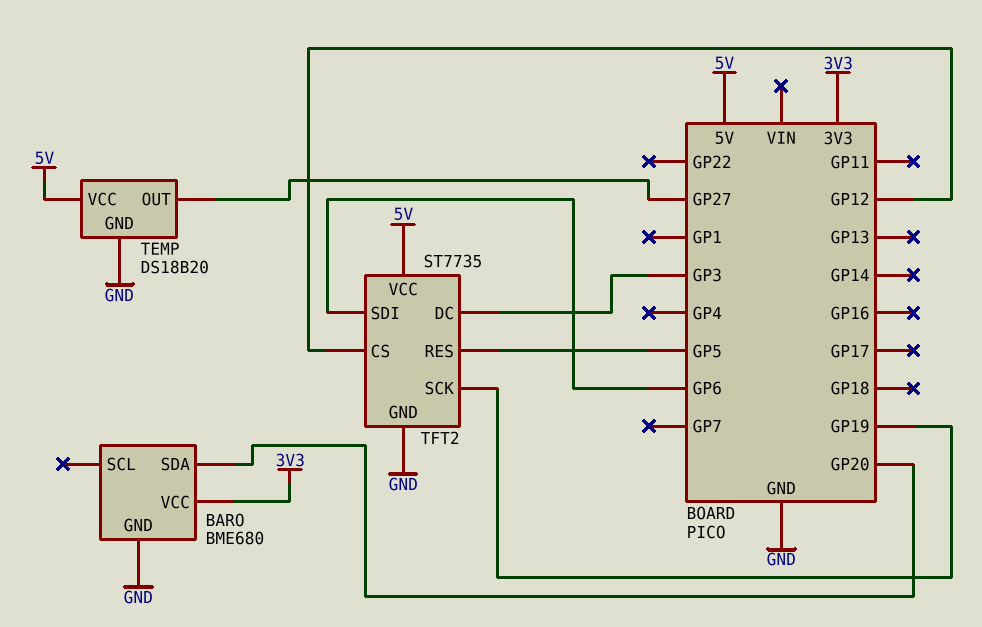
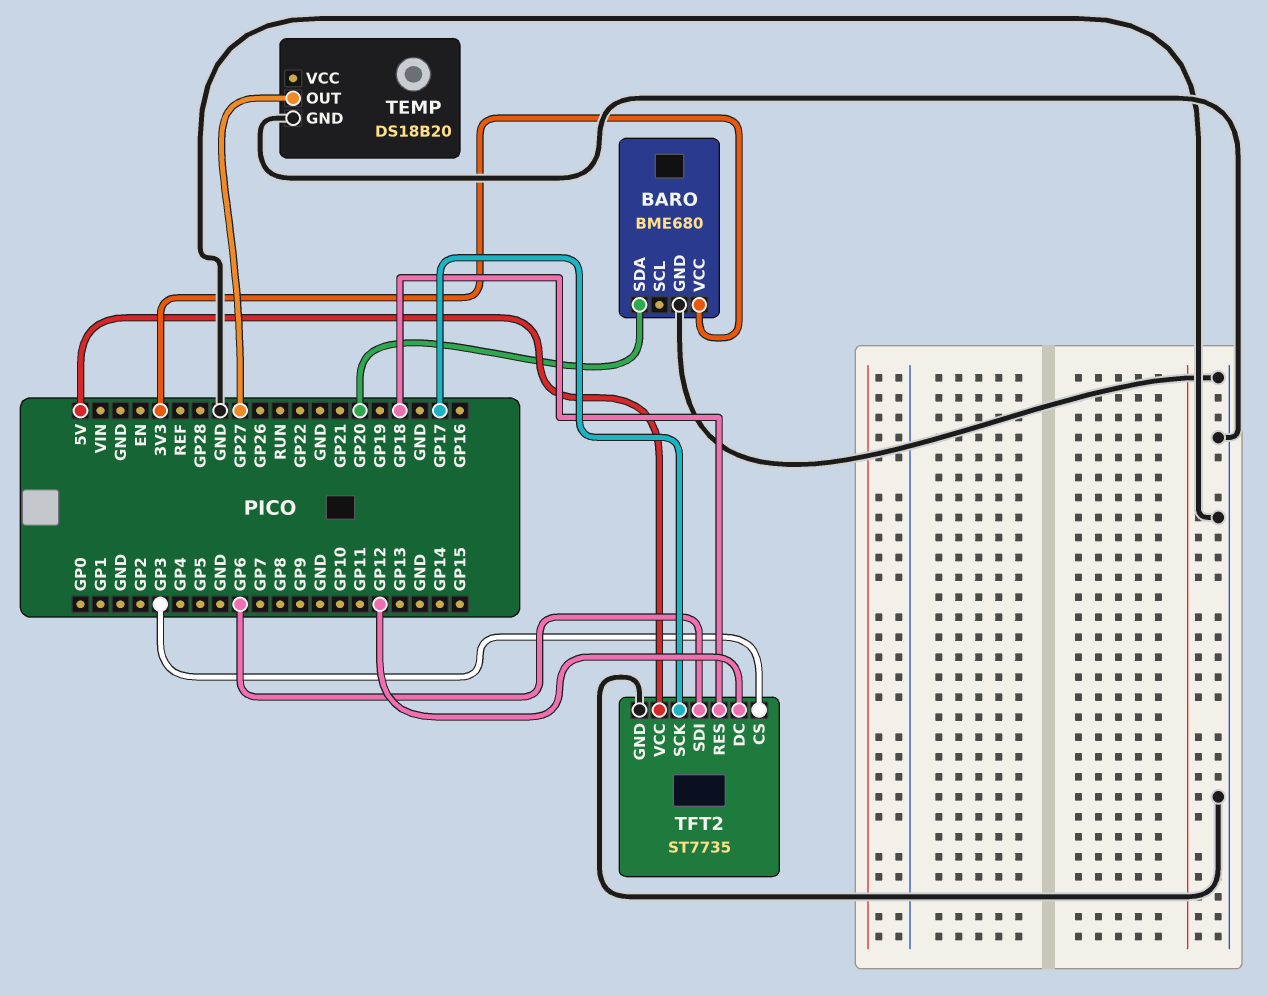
TEMP pin VCC: 5V -> none
TFT2 pin CS: GP12 -> GP3
TFT2 pin DC: GP3 -> GP12
TFT2 pin RES: GP5 -> GP18
TFT2 pin SCK: GP19 -> GP17

